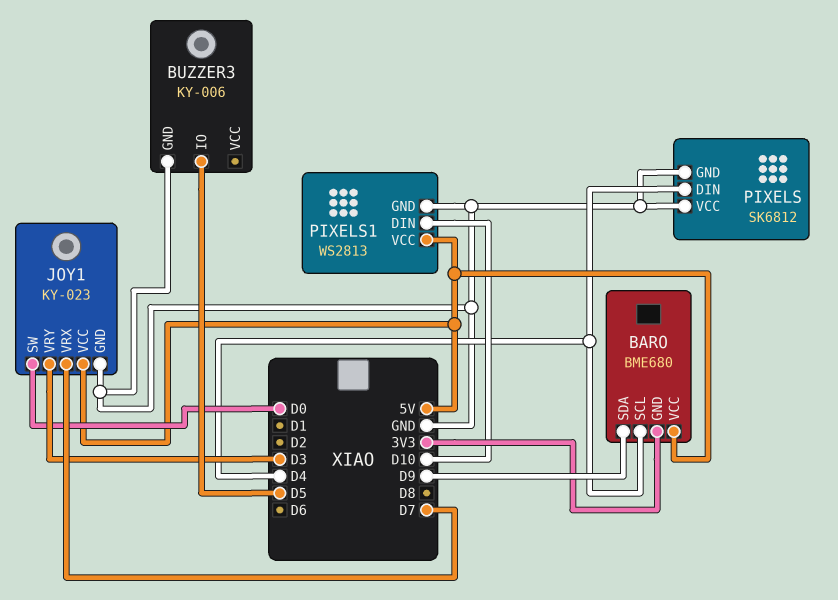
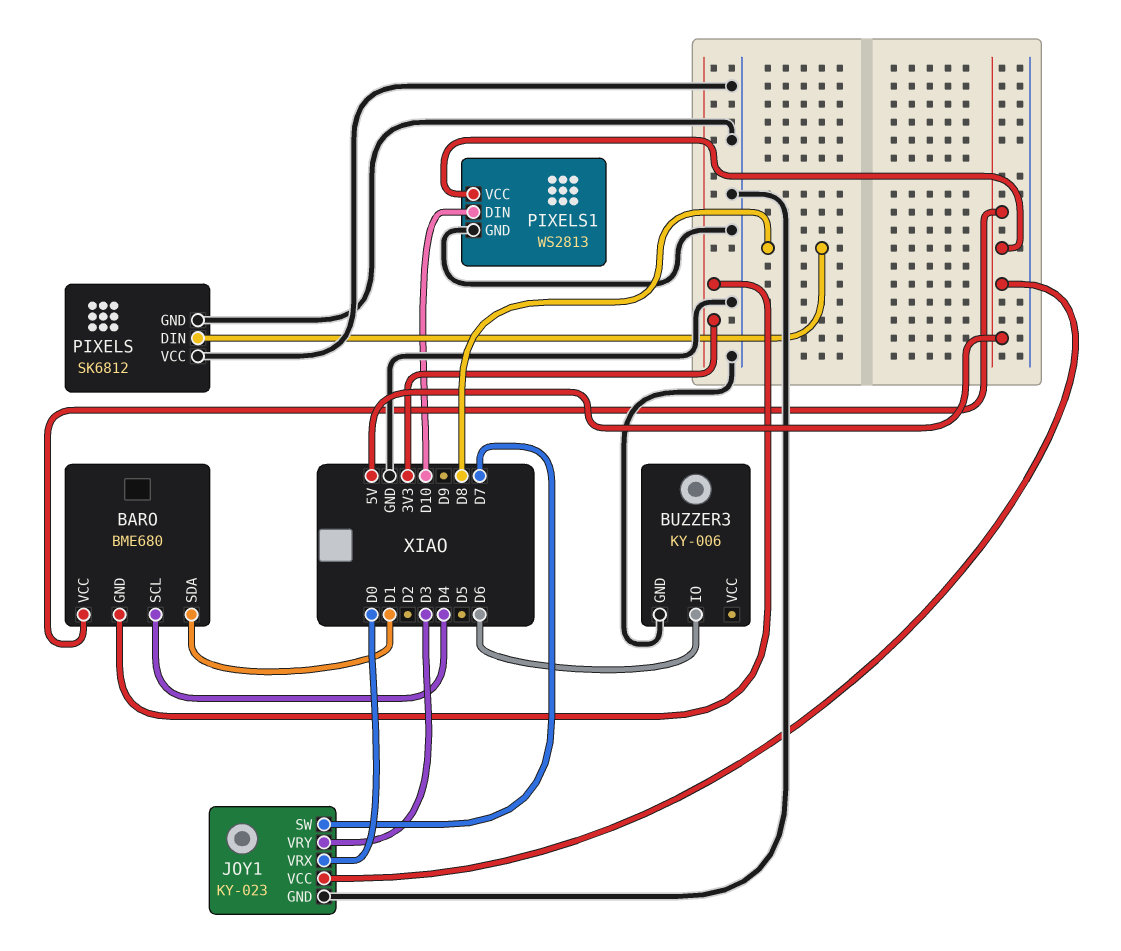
BARO pin SDA: D9 -> D1
BUZZER3 pin IO: D5 -> D6
JOY1 pin SW: D0 -> D7
JOY1 pin VRX: D7 -> D0
PIXELS pin DIN: D4 -> D8

